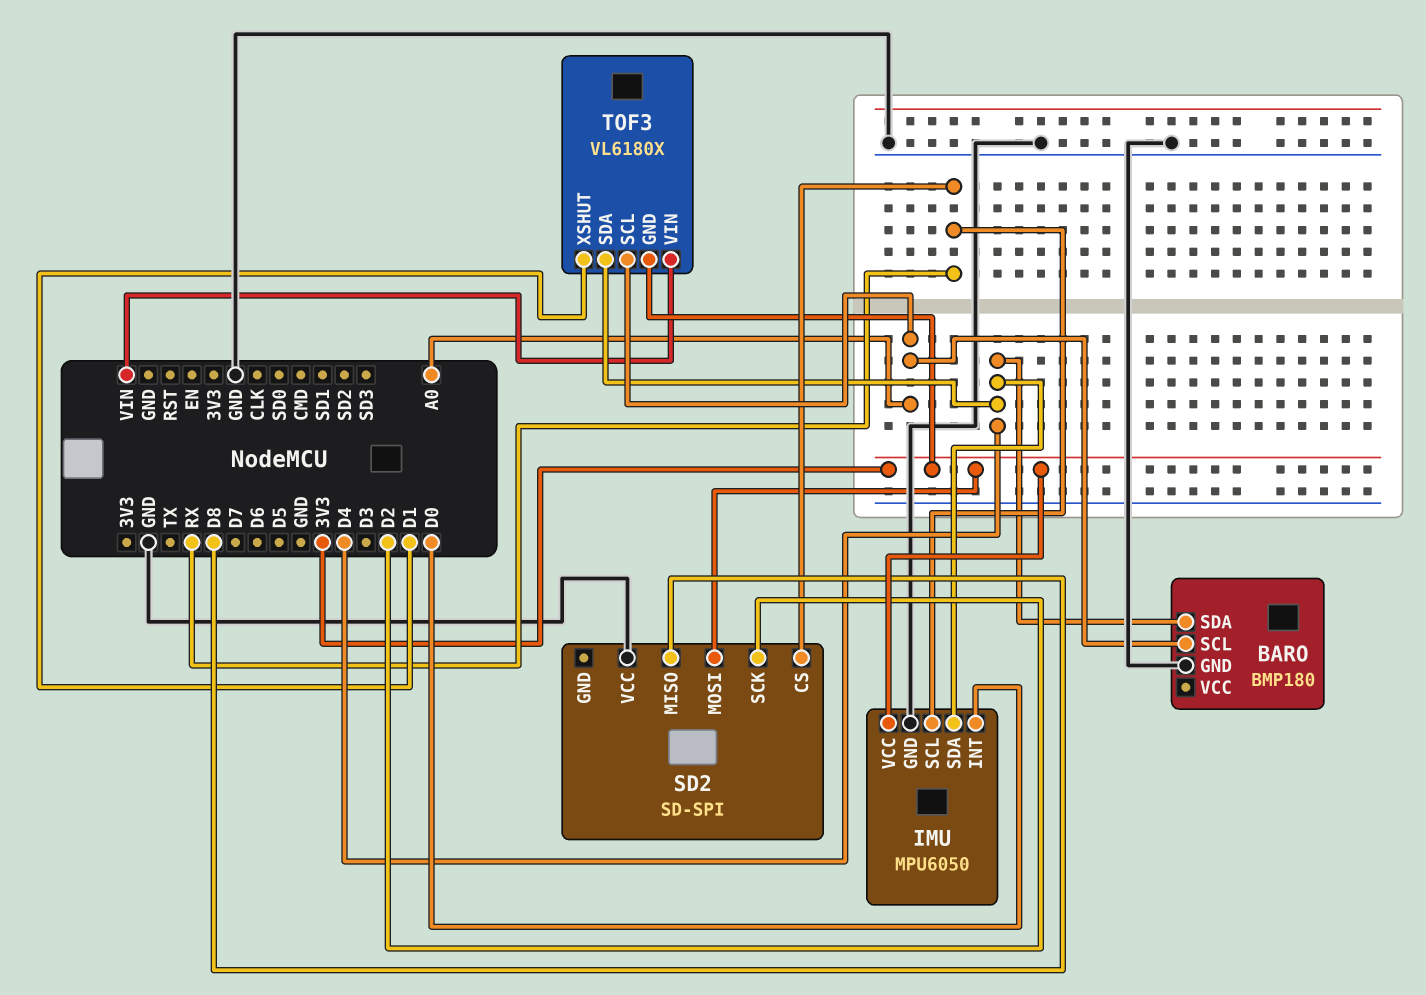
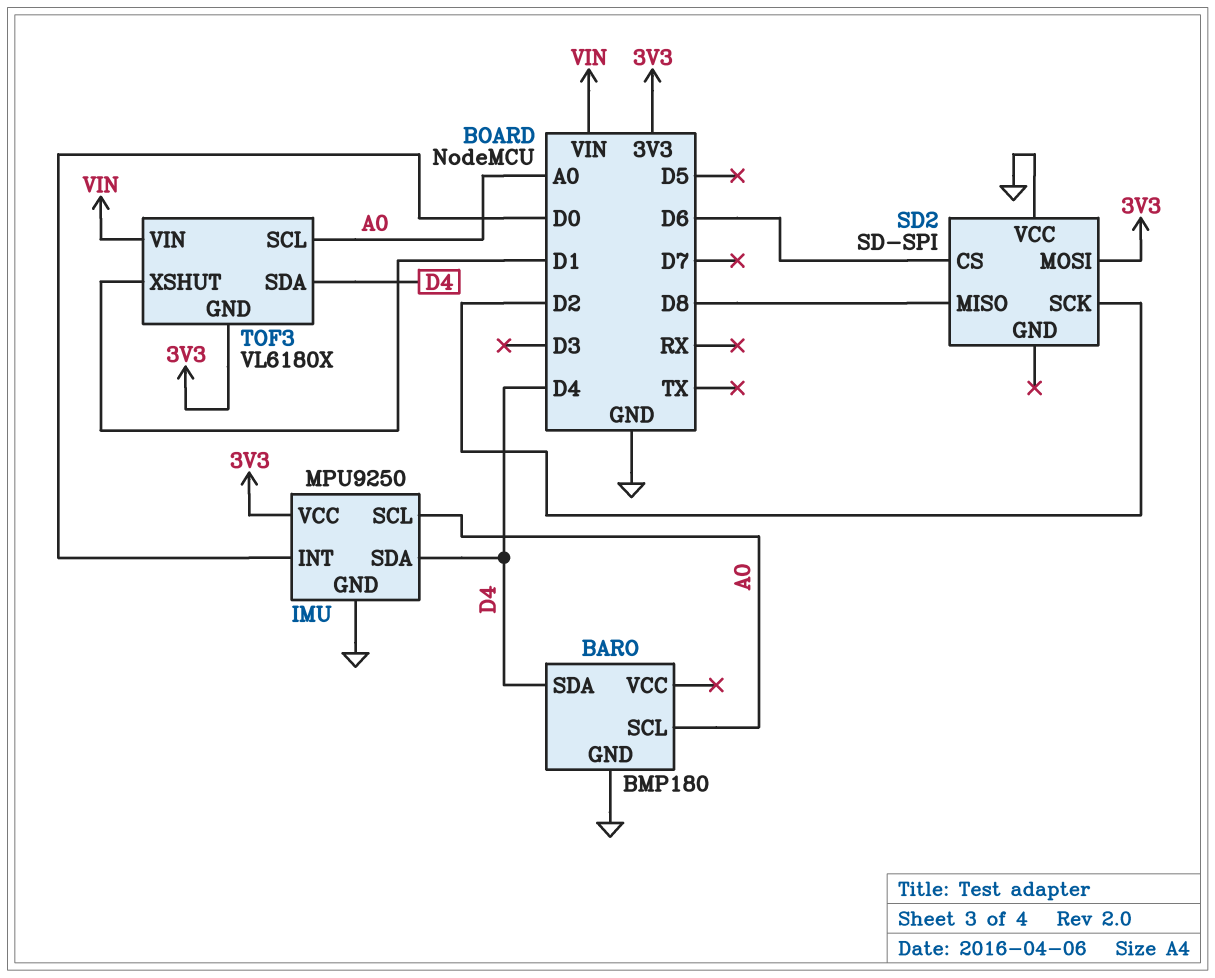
IMU: MPU6050 -> MPU9250
IMU pin SCL: RX -> A0
SD2 pin CS: RX -> D6

